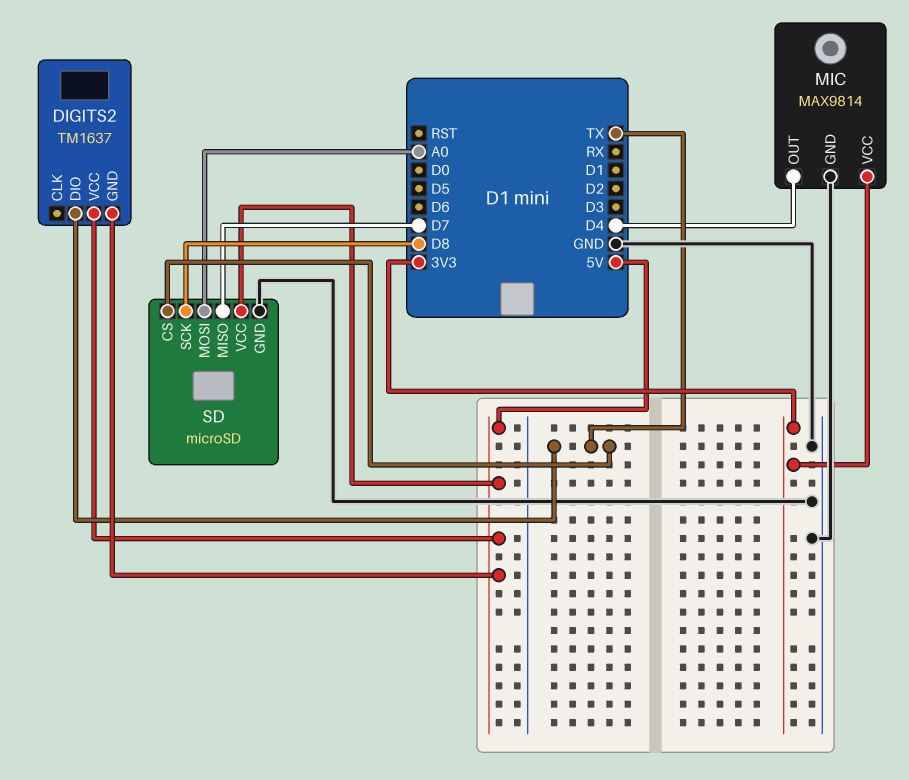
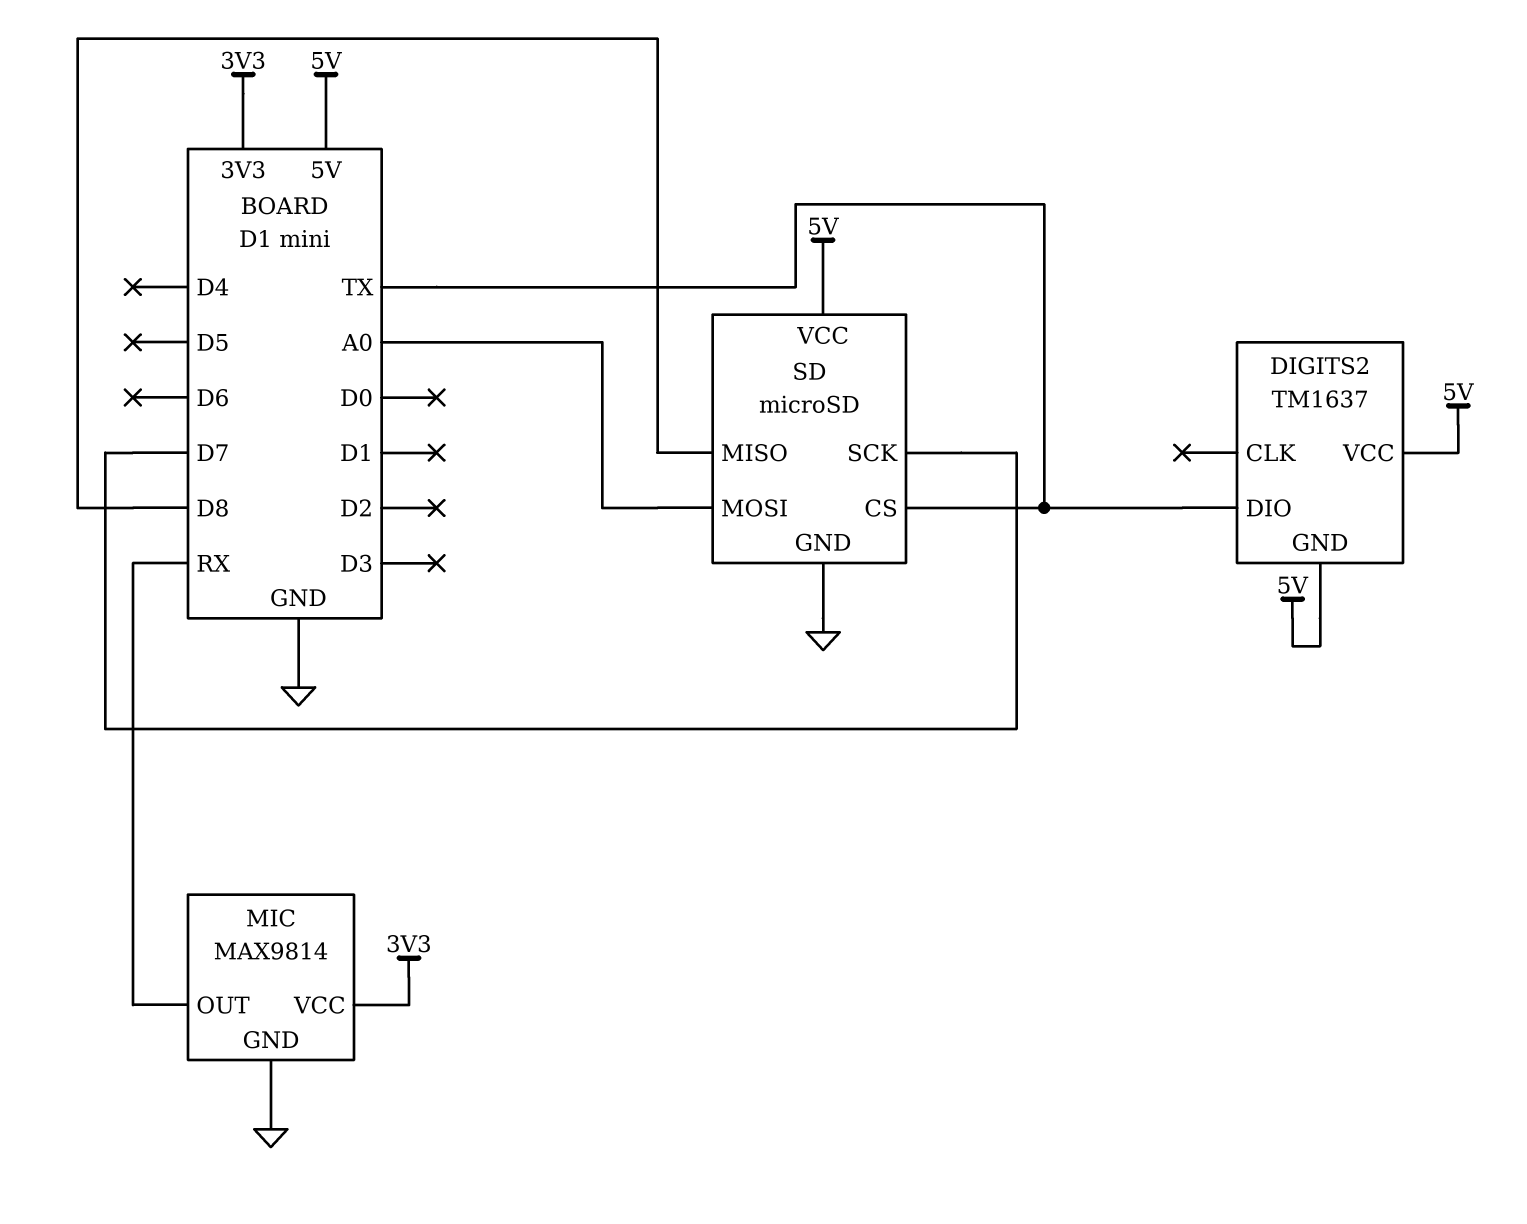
MIC pin OUT: D4 -> RX
SD pin MISO: D7 -> D8
SD pin SCK: D8 -> D7

